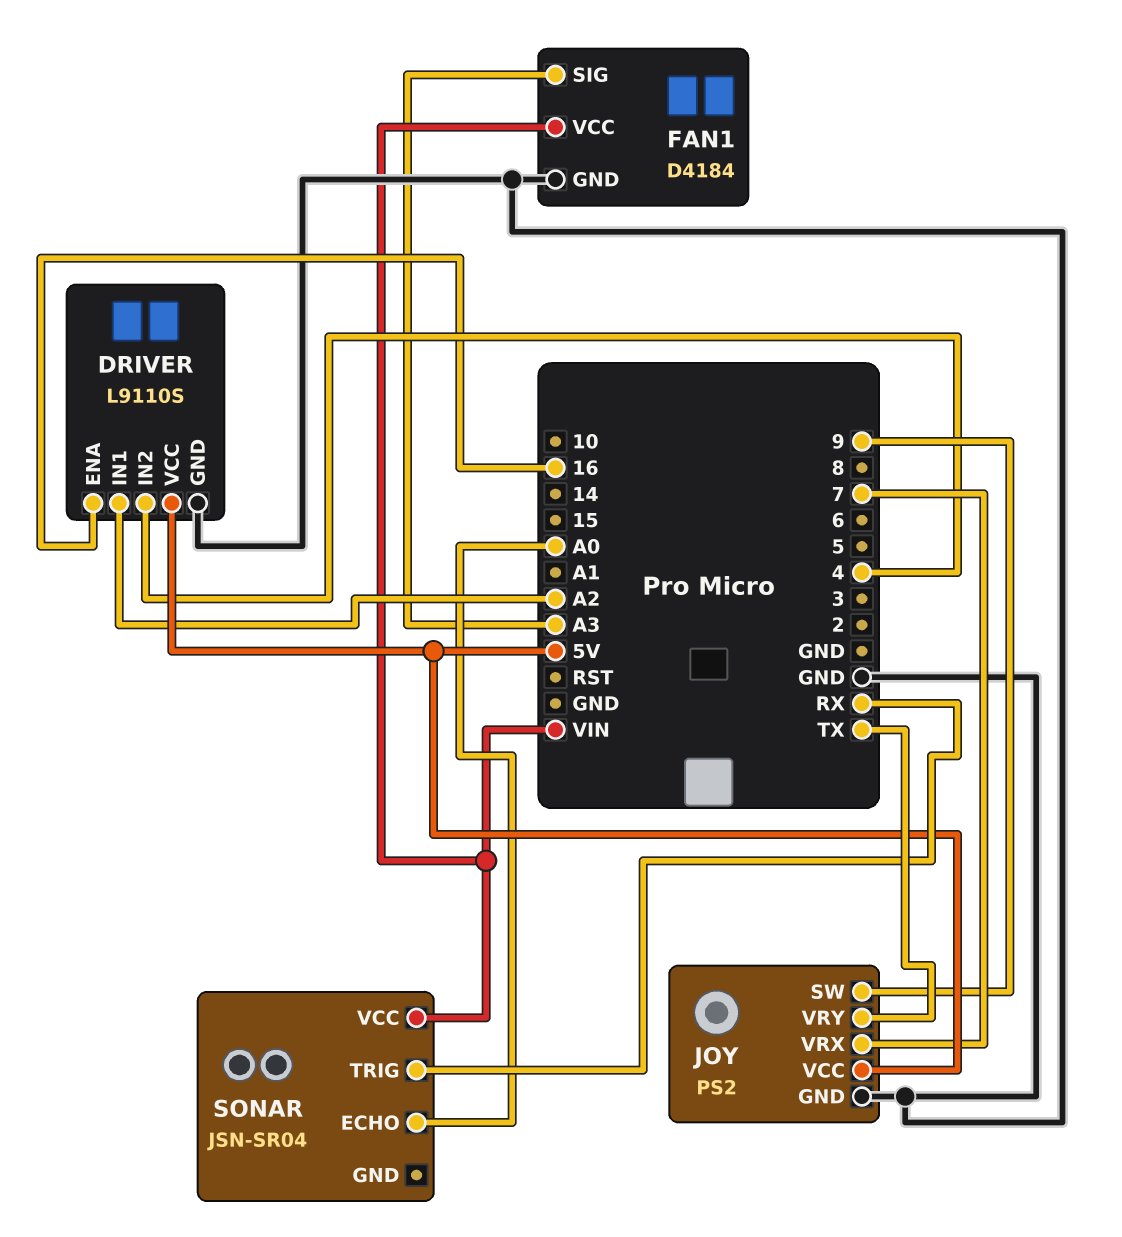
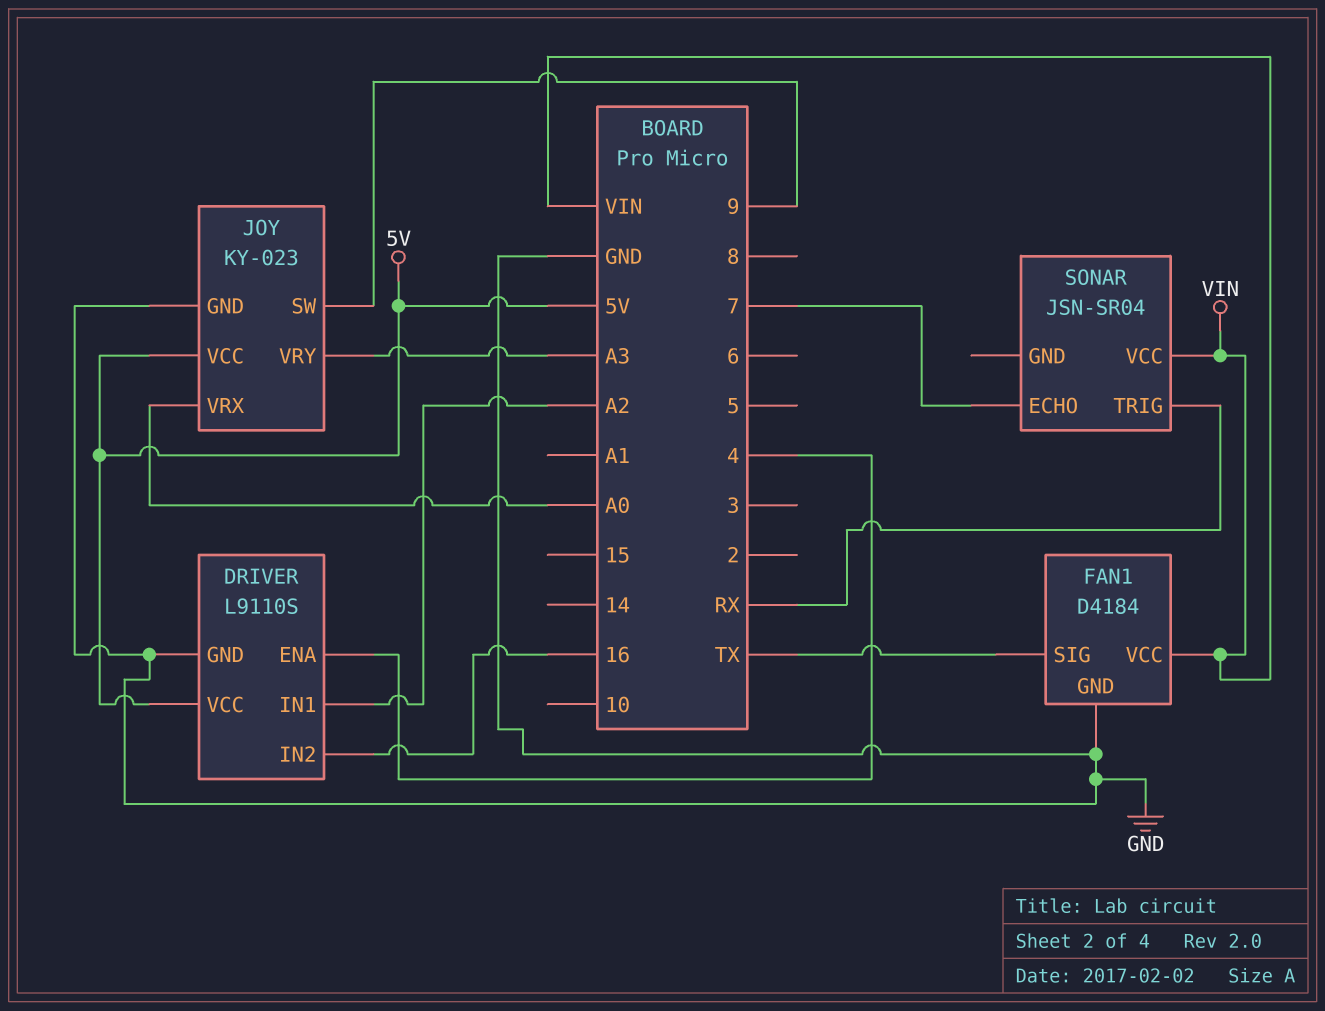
DRIVER pin ENA: 16 -> 4
DRIVER pin IN2: 4 -> 16
FAN1 pin SIG: A3 -> TX
JOY: PS2 -> KY-023
JOY pin VRX: 7 -> A0
JOY pin VRY: TX -> A3
SONAR pin ECHO: A0 -> 7

